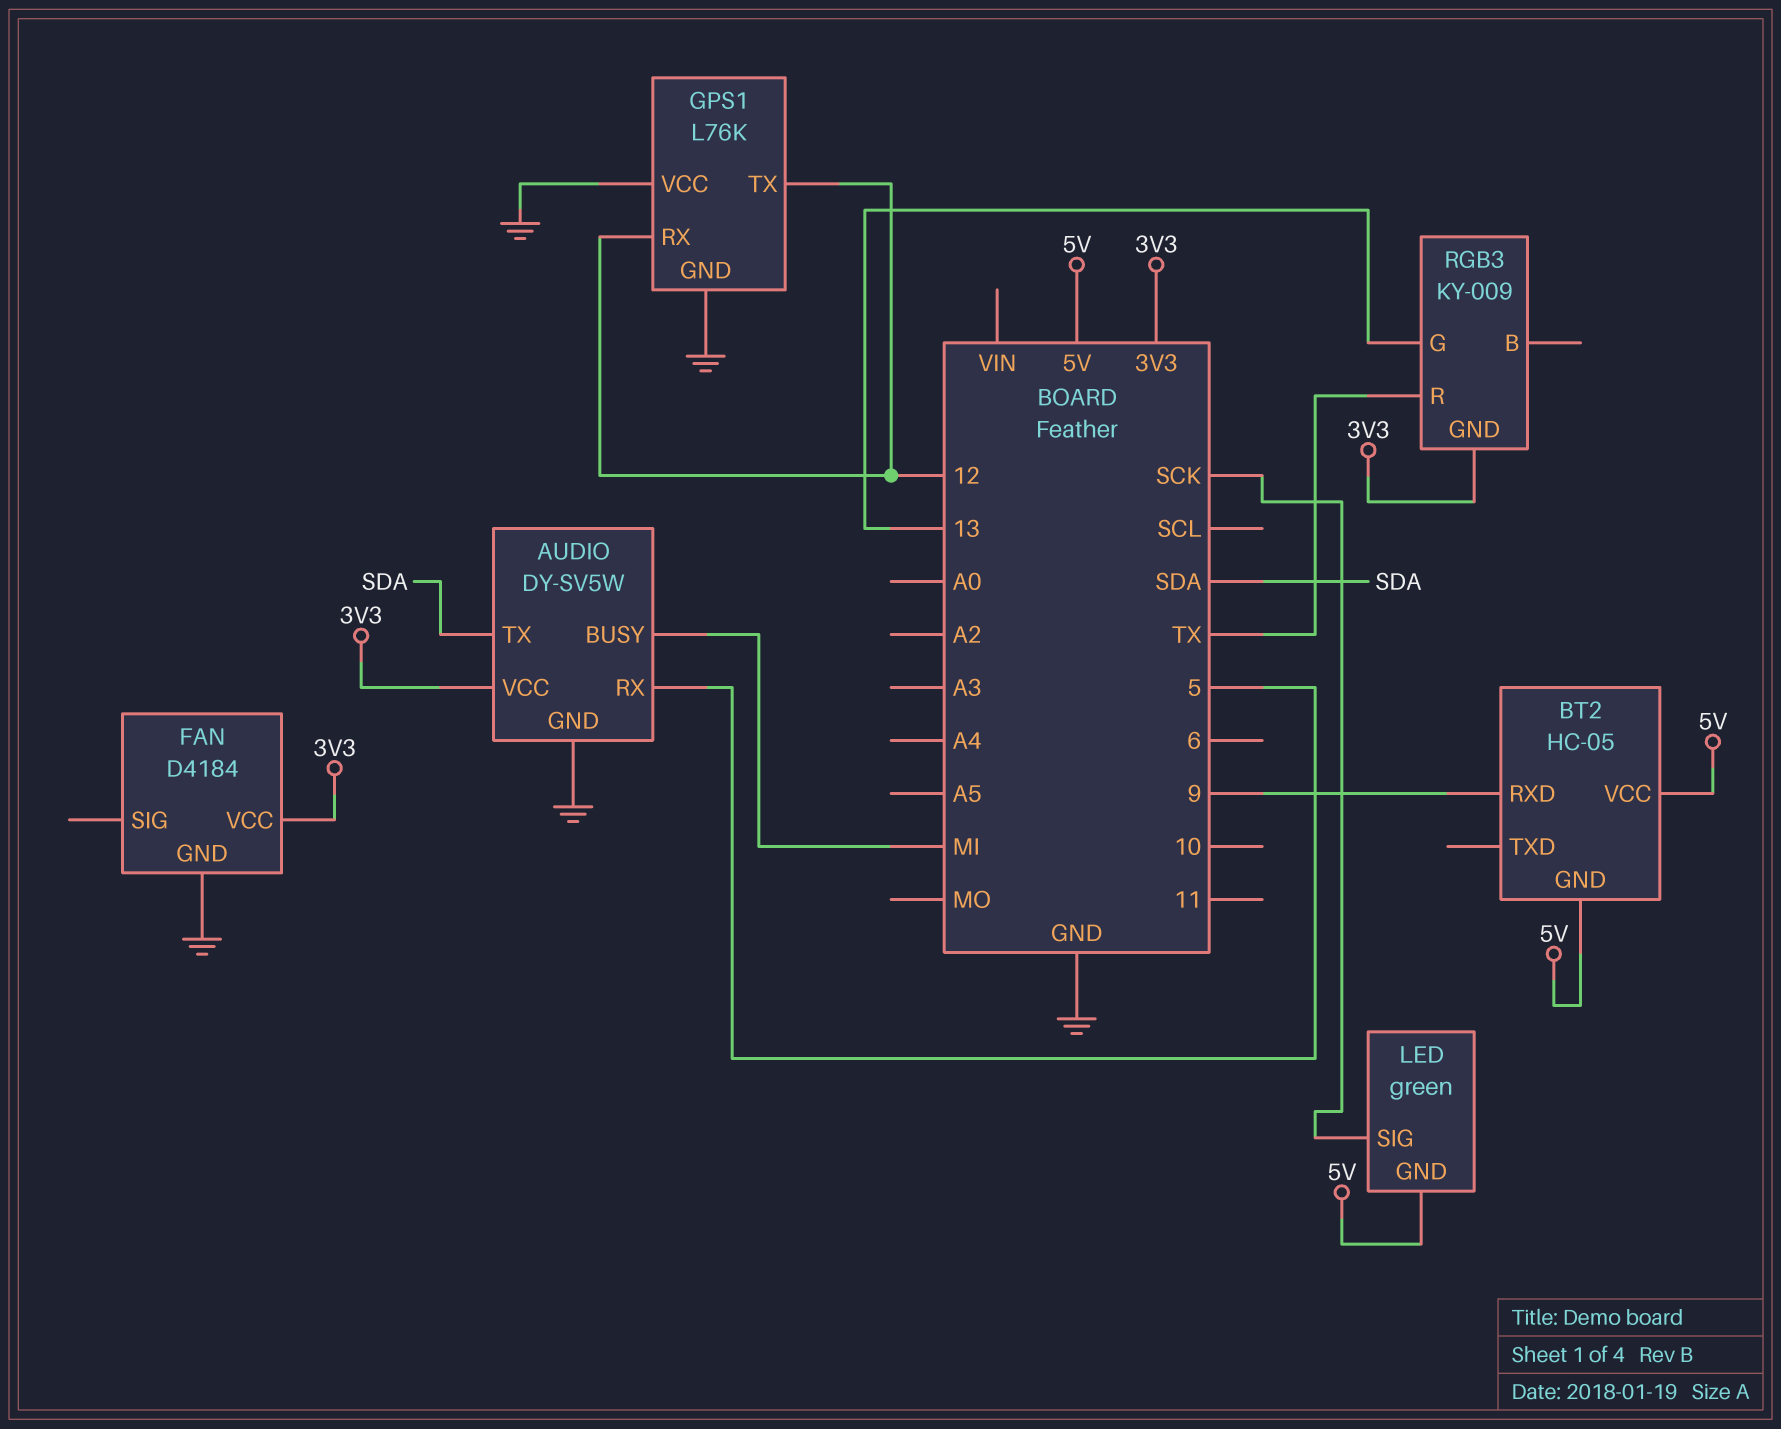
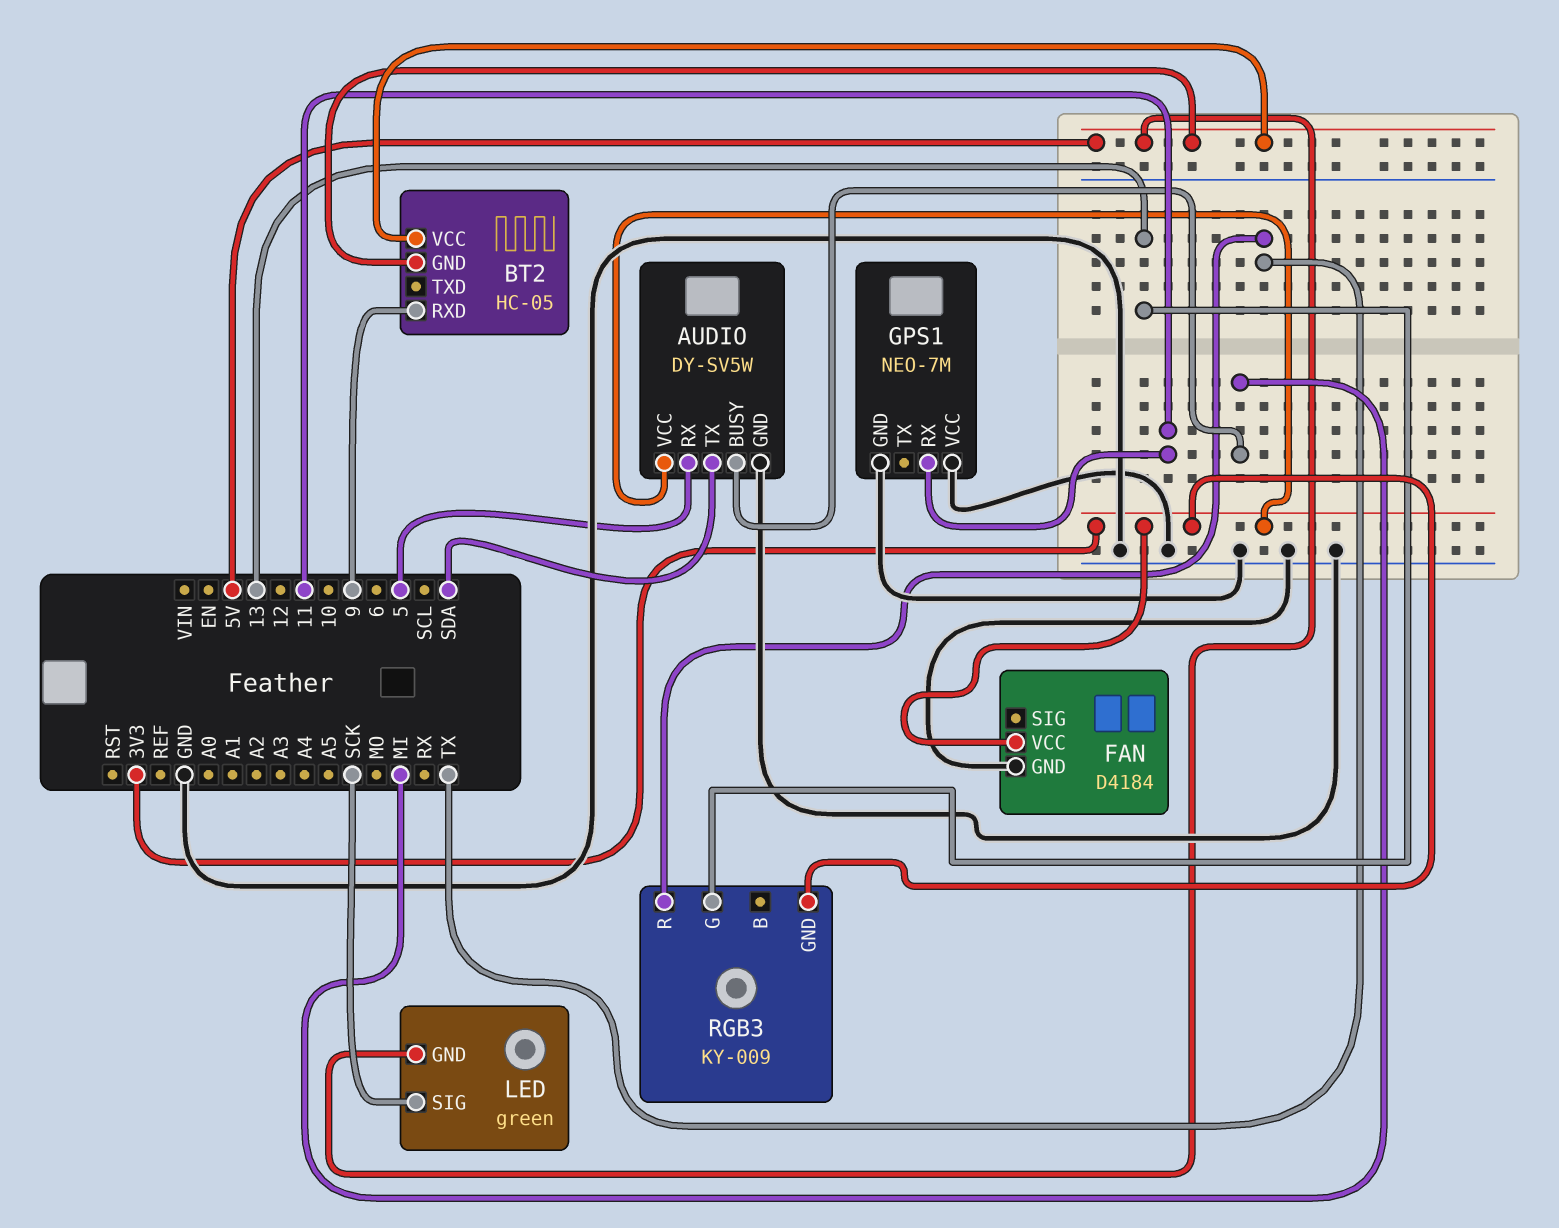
GPS1: L76K -> NEO-7M
GPS1 pin RX: 12 -> 11
GPS1 pin TX: 12 -> none

